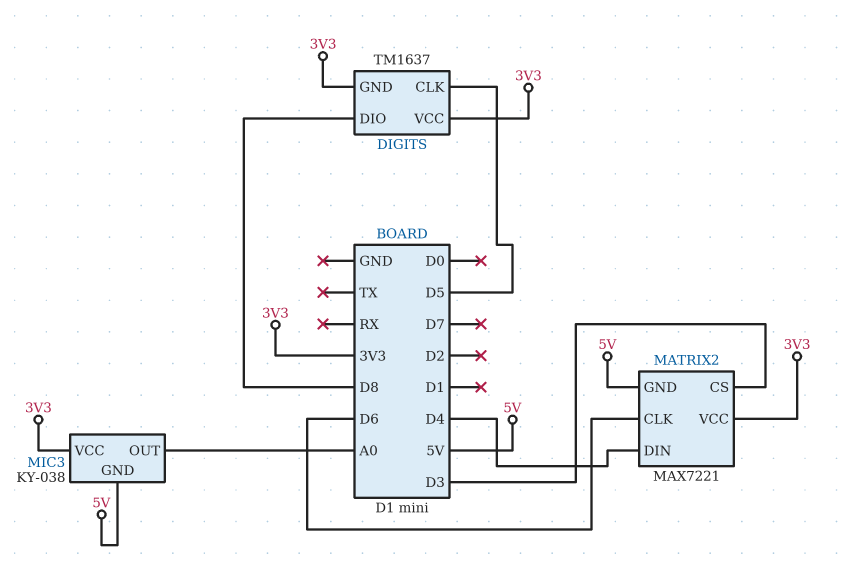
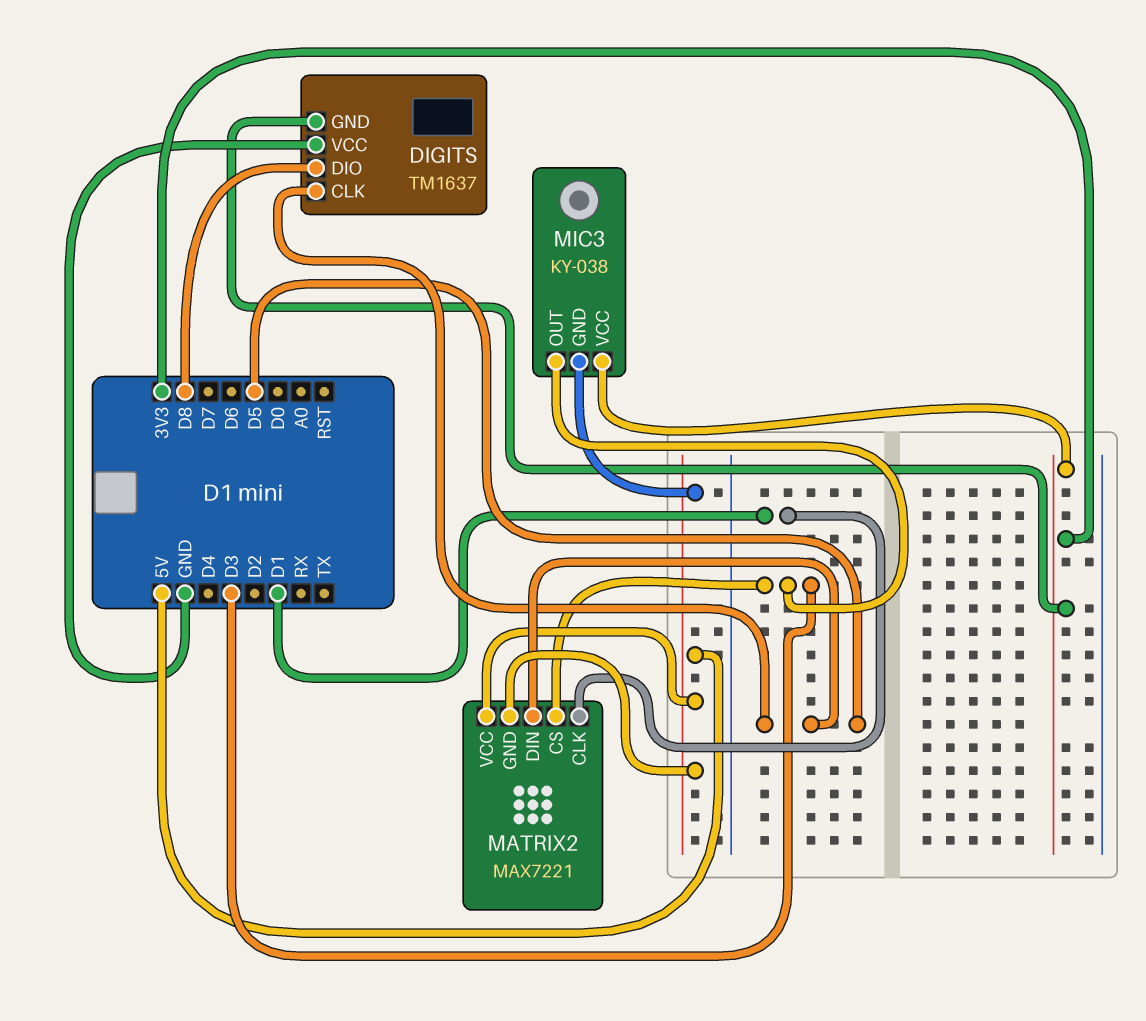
DIGITS pin VCC: 3V3 -> GND
MATRIX2 pin CLK: D6 -> D1
MATRIX2 pin DIN: D4 -> D5
MATRIX2 pin VCC: 3V3 -> 5V
MIC3 pin OUT: A0 -> D3

